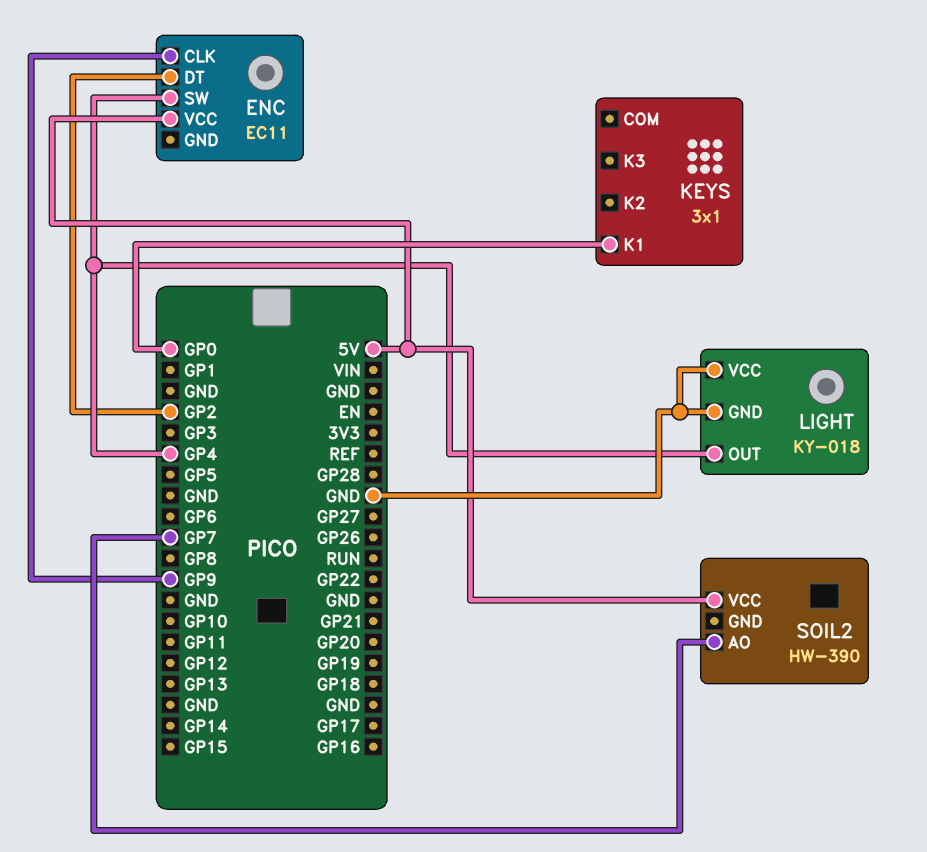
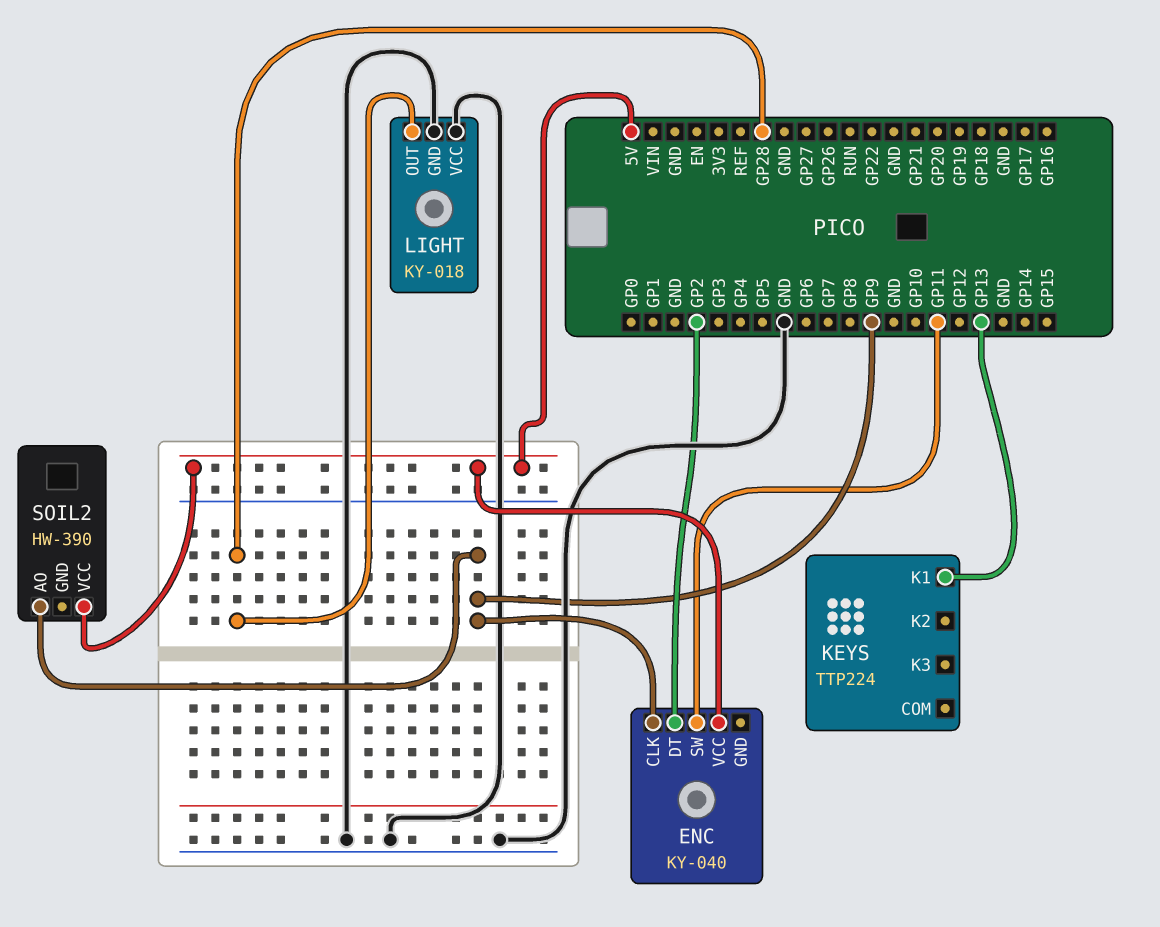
ENC: EC11 -> KY-040
ENC pin SW: GP4 -> GP11
KEYS: 3x1 -> TTP224
KEYS pin K1: GP0 -> GP13
LIGHT pin OUT: GP4 -> GP28
SOIL2 pin AO: GP7 -> GP9

